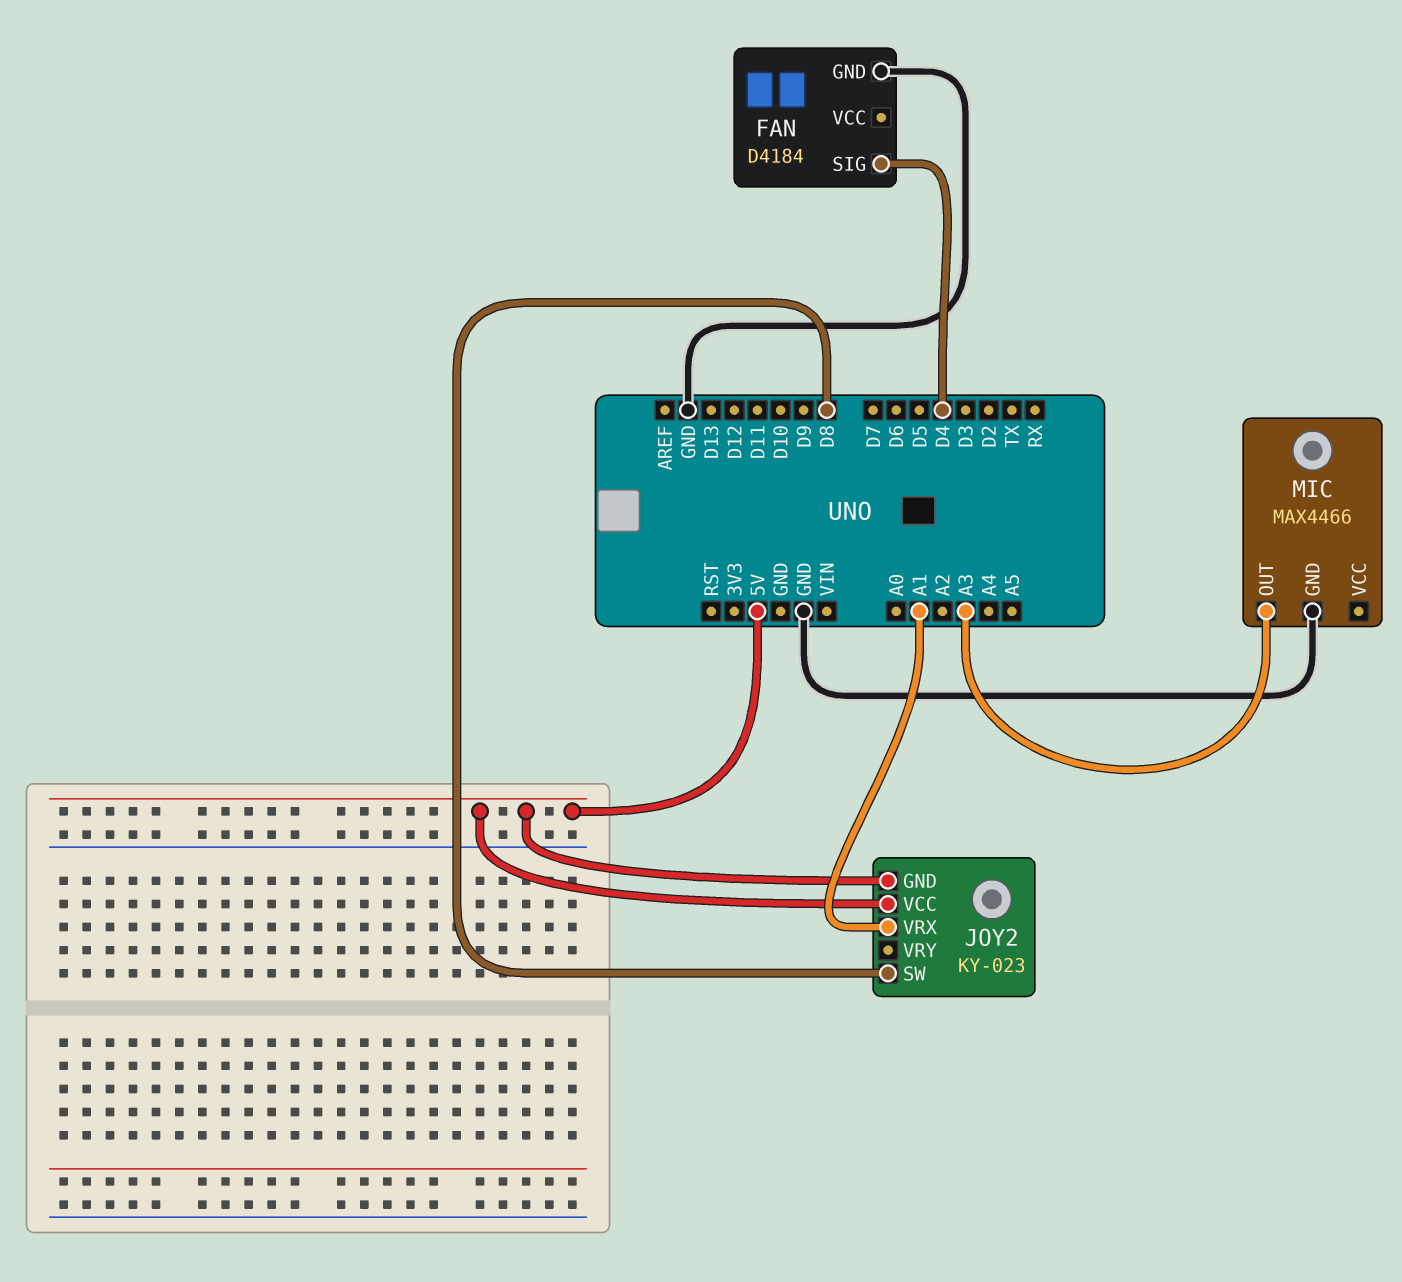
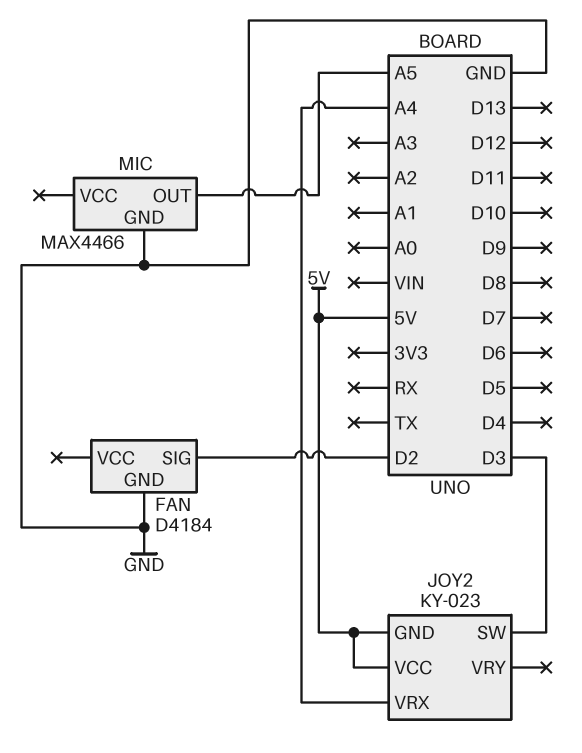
FAN pin SIG: D4 -> D2
JOY2 pin SW: D8 -> D3
JOY2 pin VRX: A1 -> A4
MIC pin OUT: A3 -> A5

